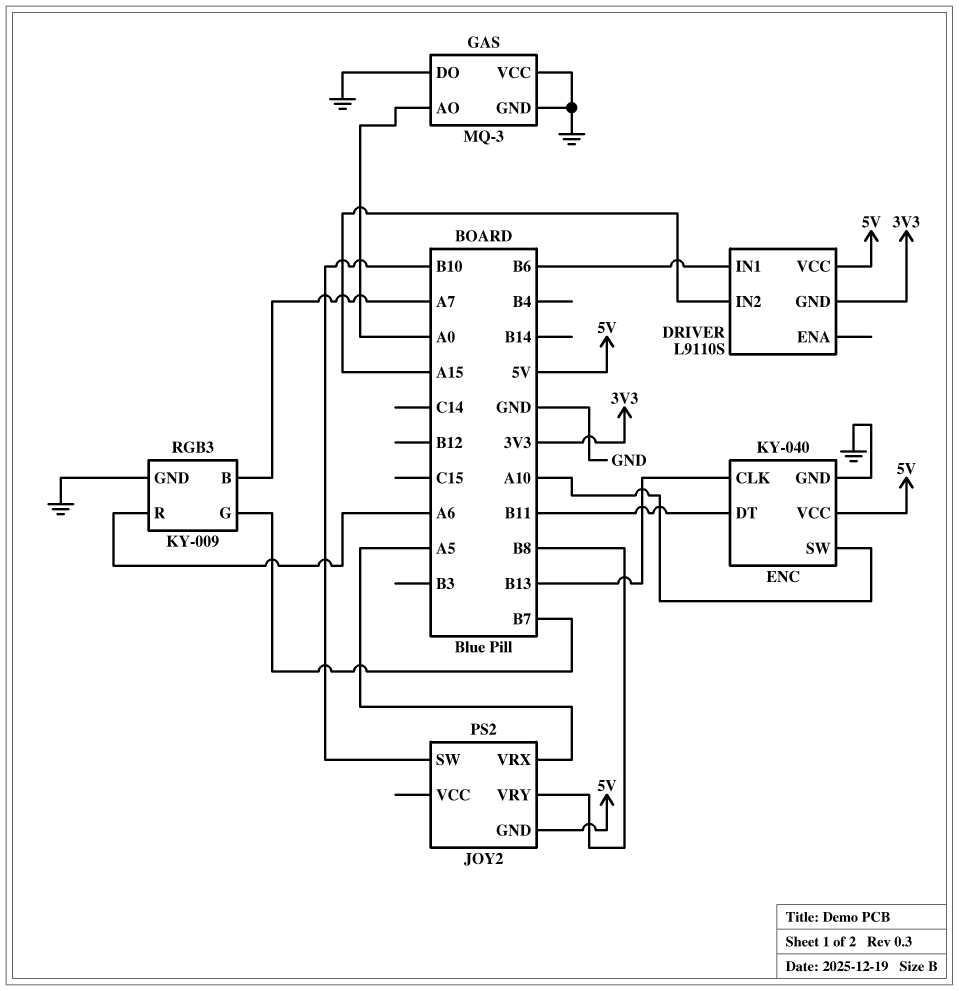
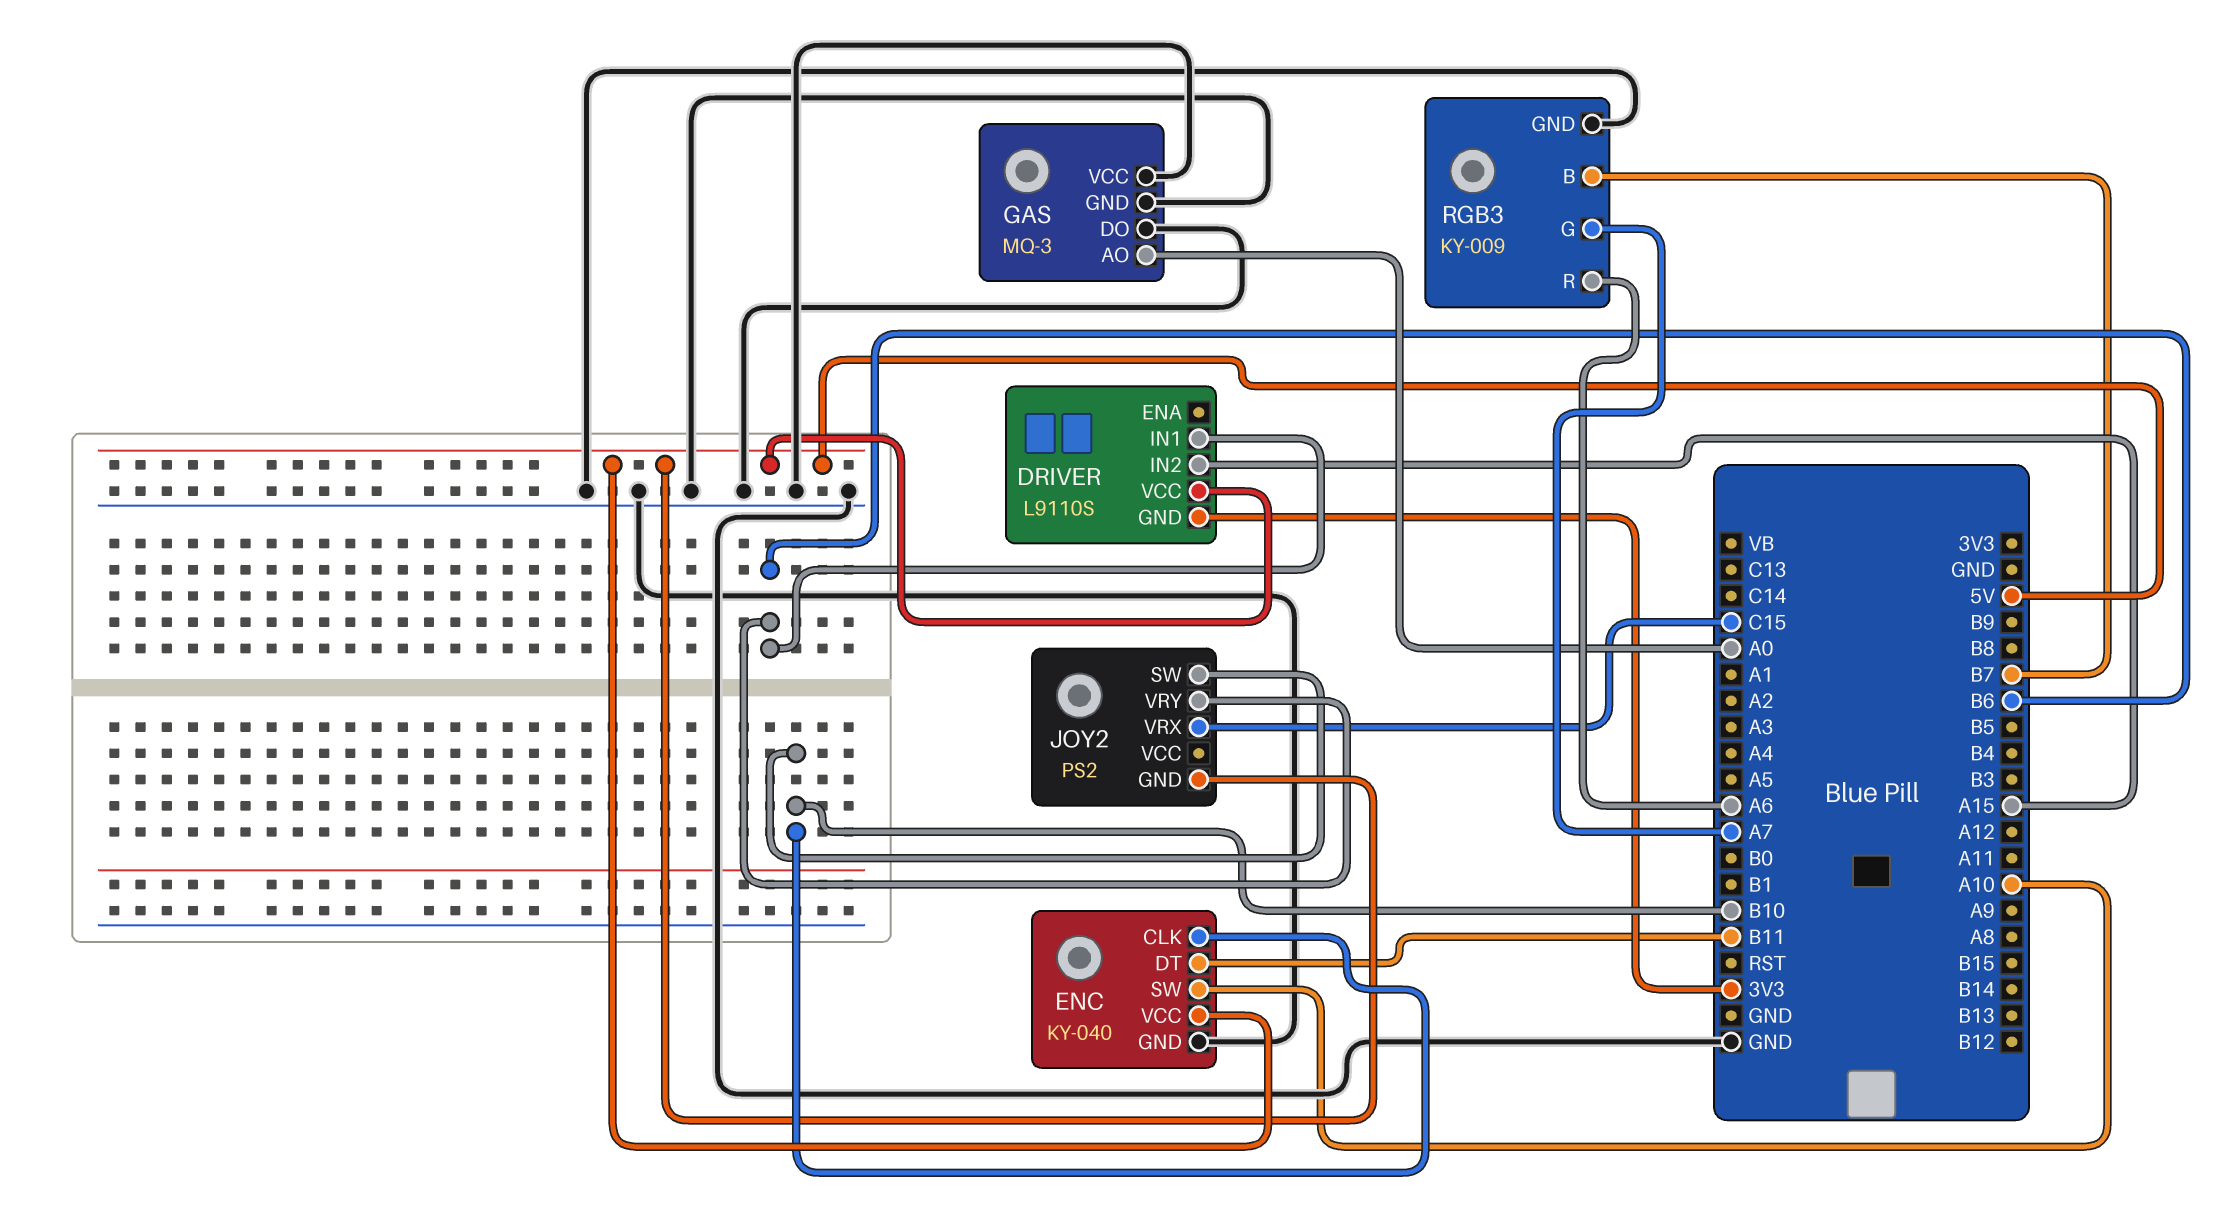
ENC pin CLK: B13 -> B10
JOY2 pin VRX: A5 -> C15
JOY2 pin VRY: B8 -> B6
RGB3 pin B: A7 -> B7
RGB3 pin G: B7 -> A7

